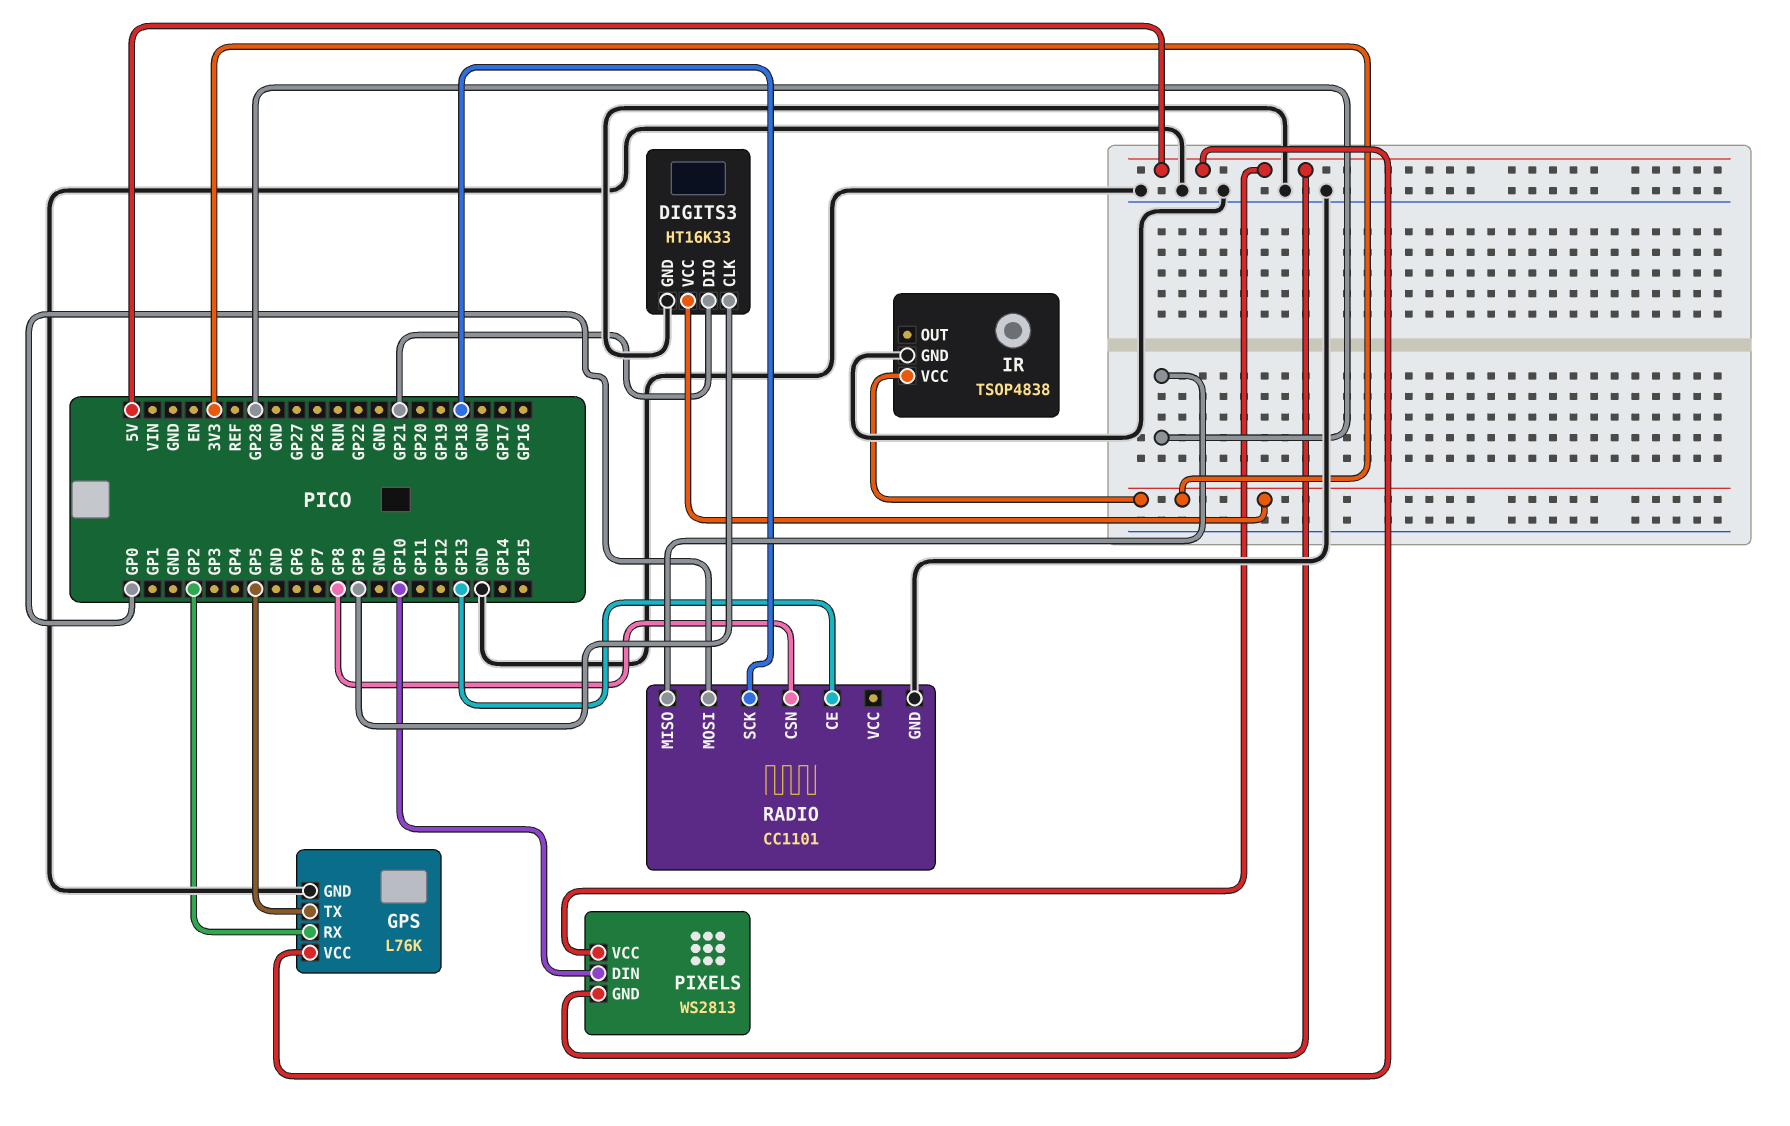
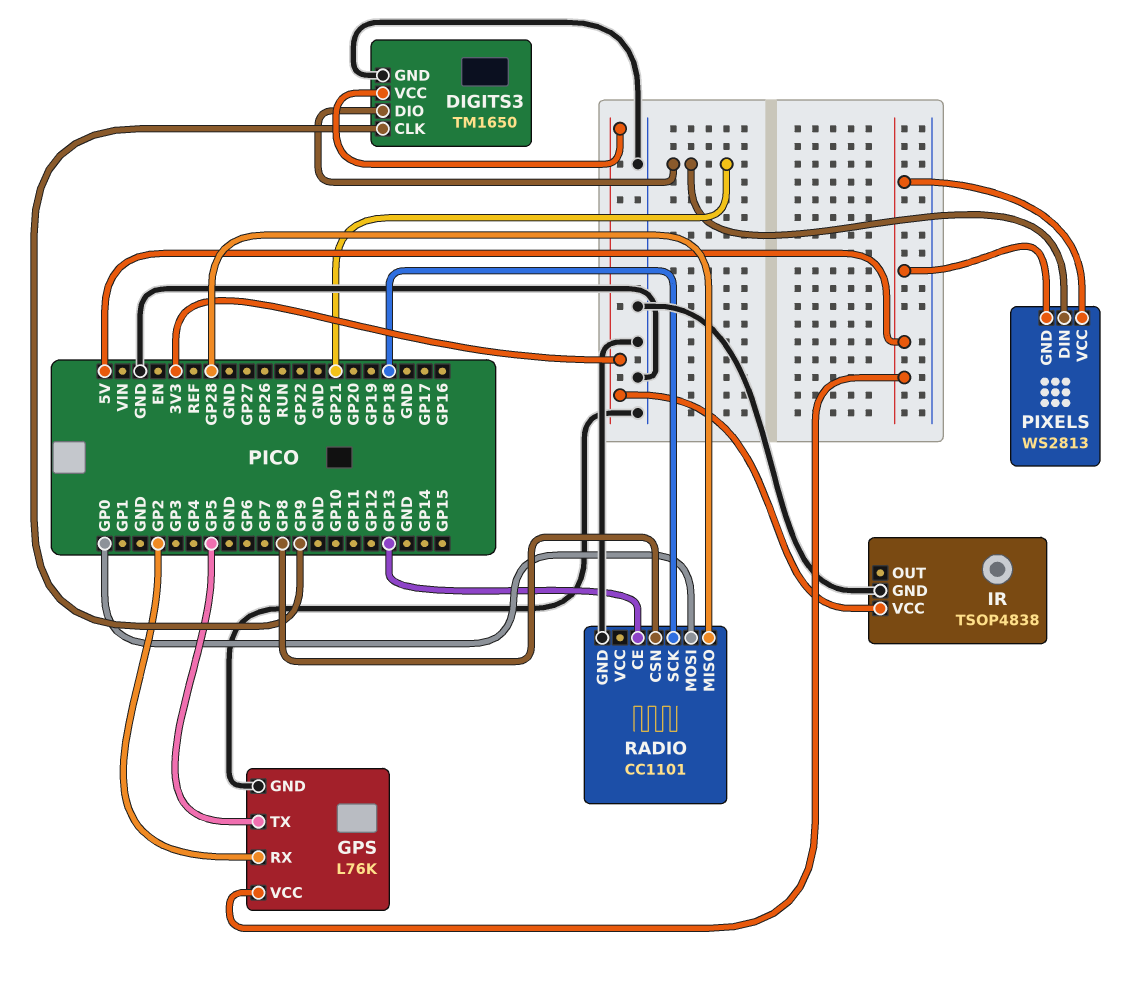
DIGITS3: HT16K33 -> TM1650
PIXELS pin DIN: GP10 -> GP21

